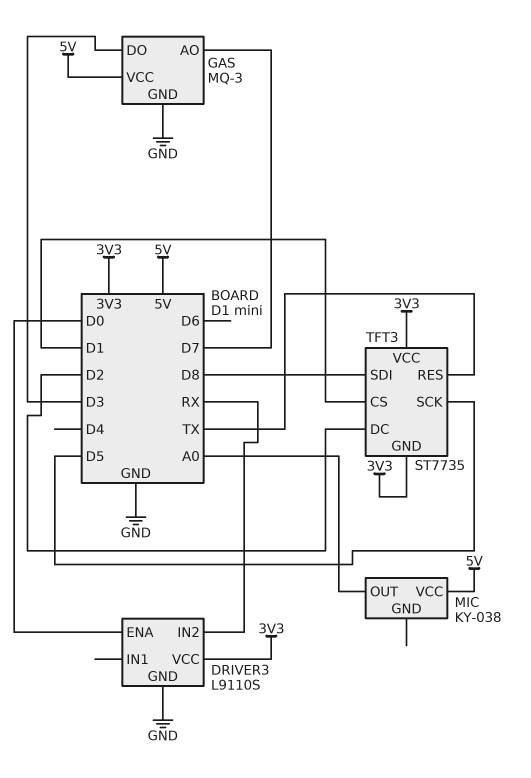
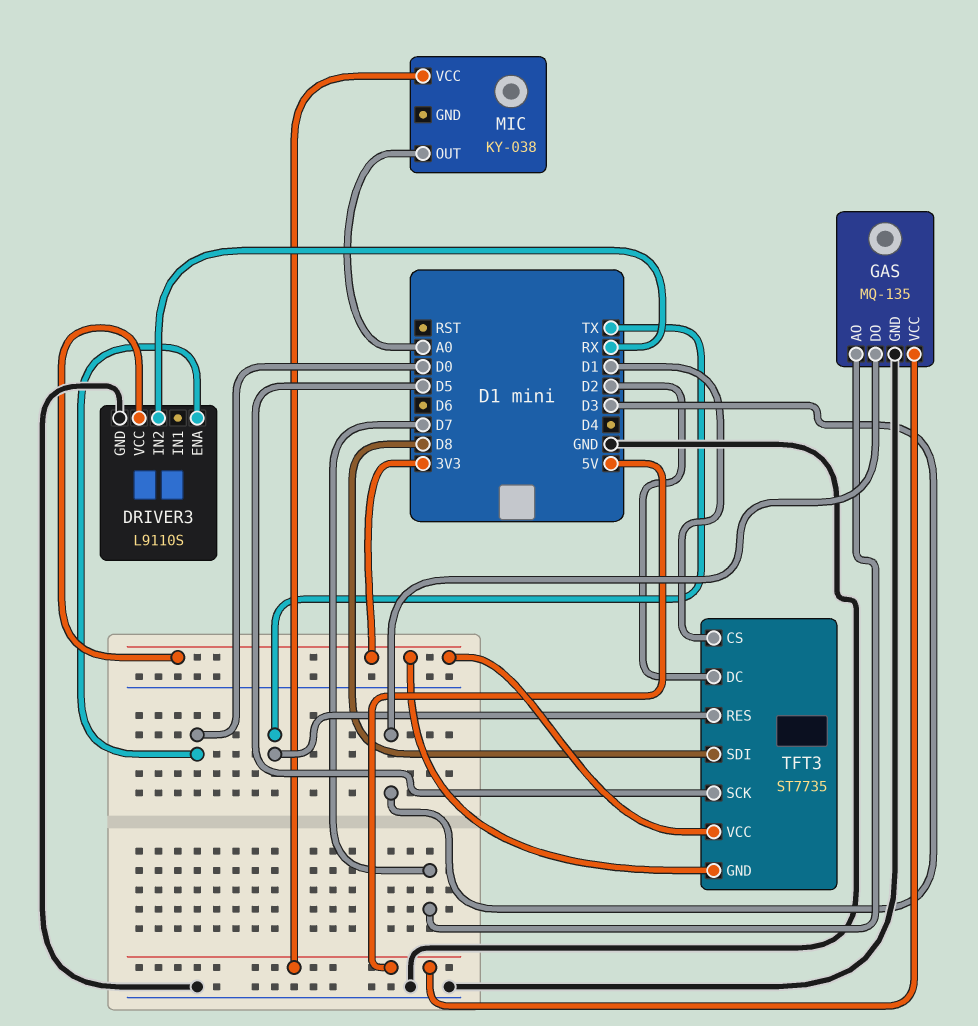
GAS: MQ-3 -> MQ-135

